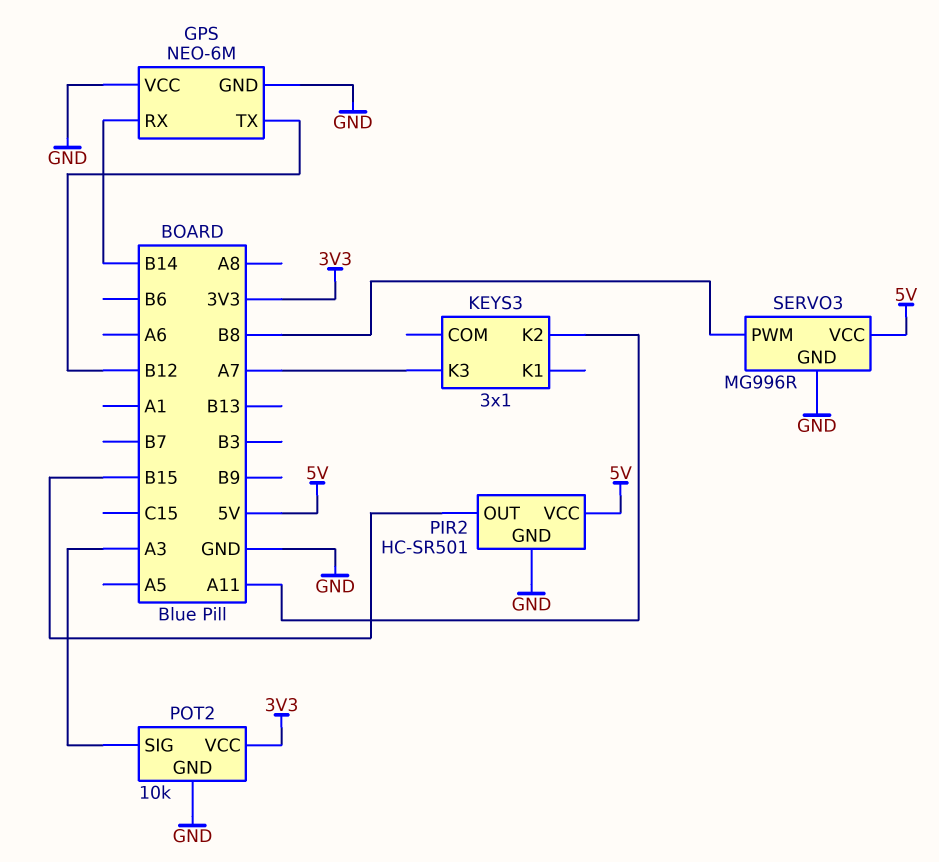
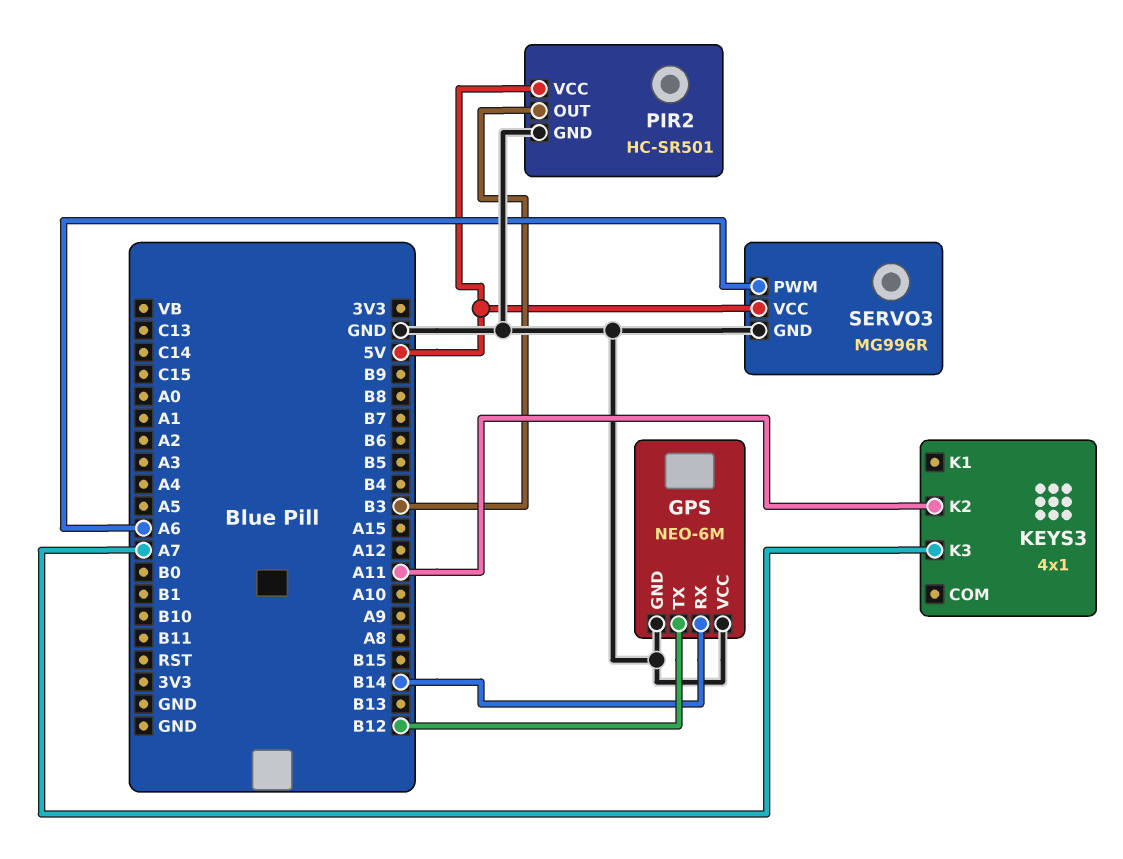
KEYS3: 3x1 -> 4x1
PIR2 pin OUT: B15 -> B3
POT2: 10k -> none
POT2 pin GND: GND -> none
POT2 pin SIG: A3 -> none
POT2 pin VCC: 3V3 -> none
SERVO3 pin PWM: B8 -> A6

